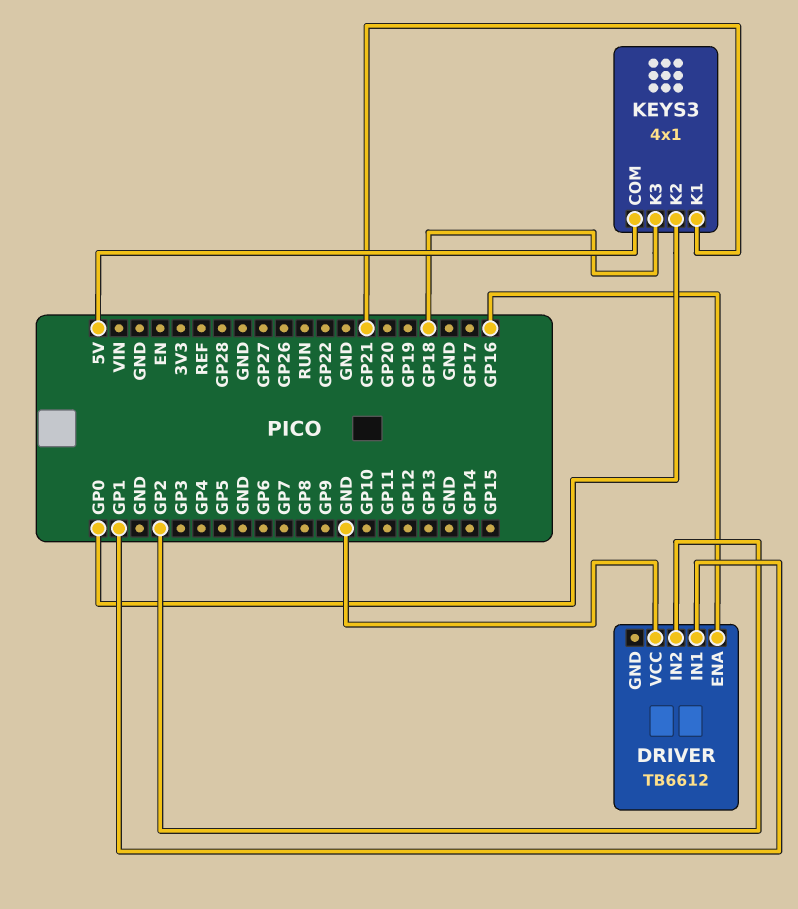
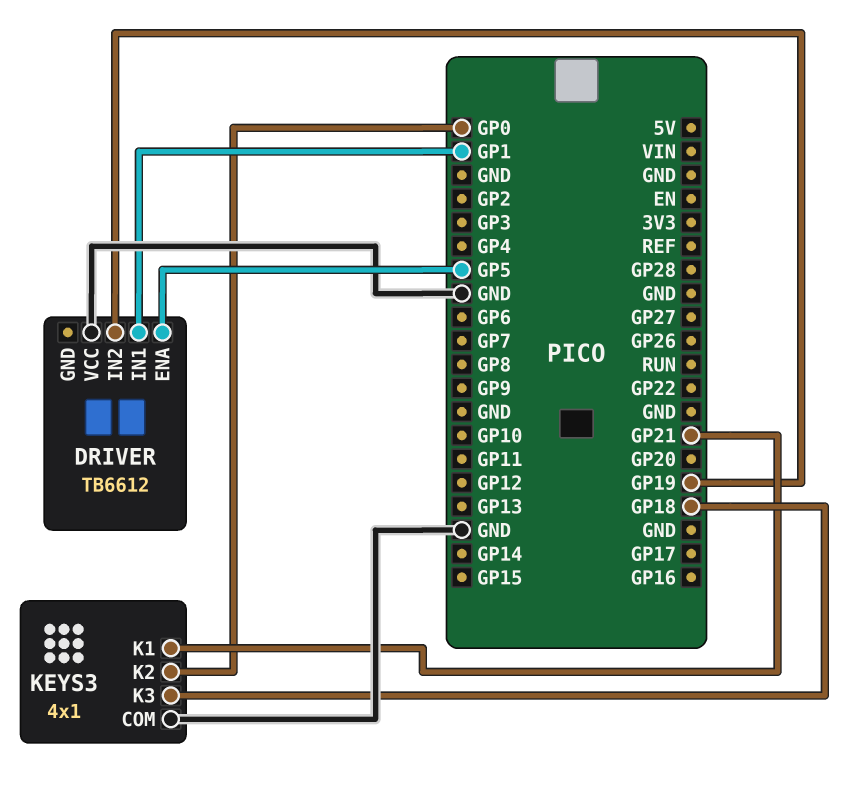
DRIVER pin ENA: GP16 -> GP5
DRIVER pin IN2: GP2 -> GP19
KEYS3 pin COM: 5V -> GND

